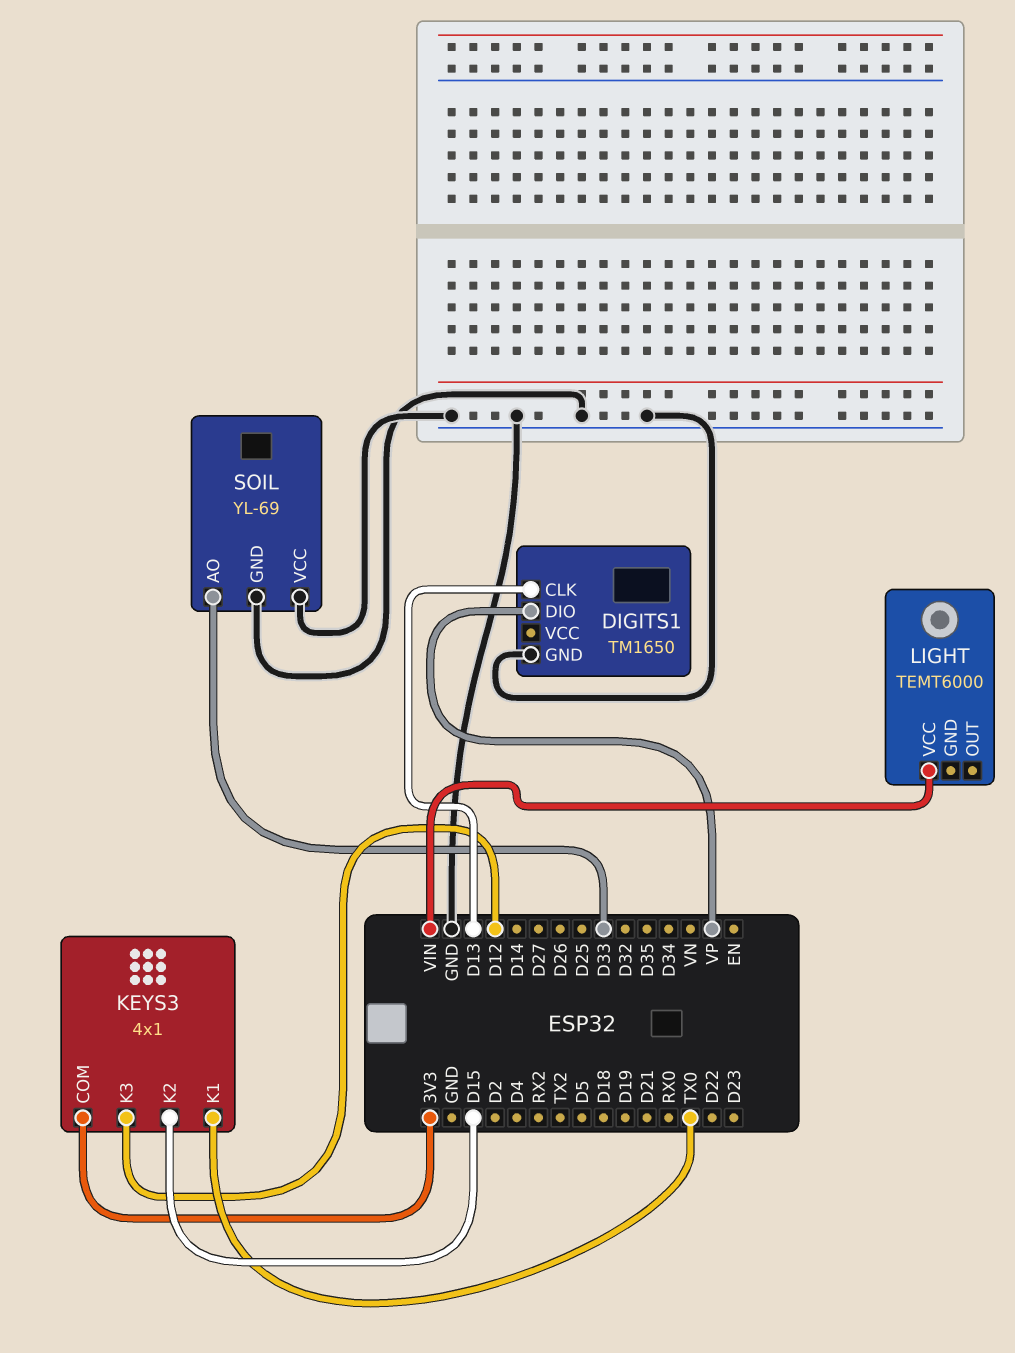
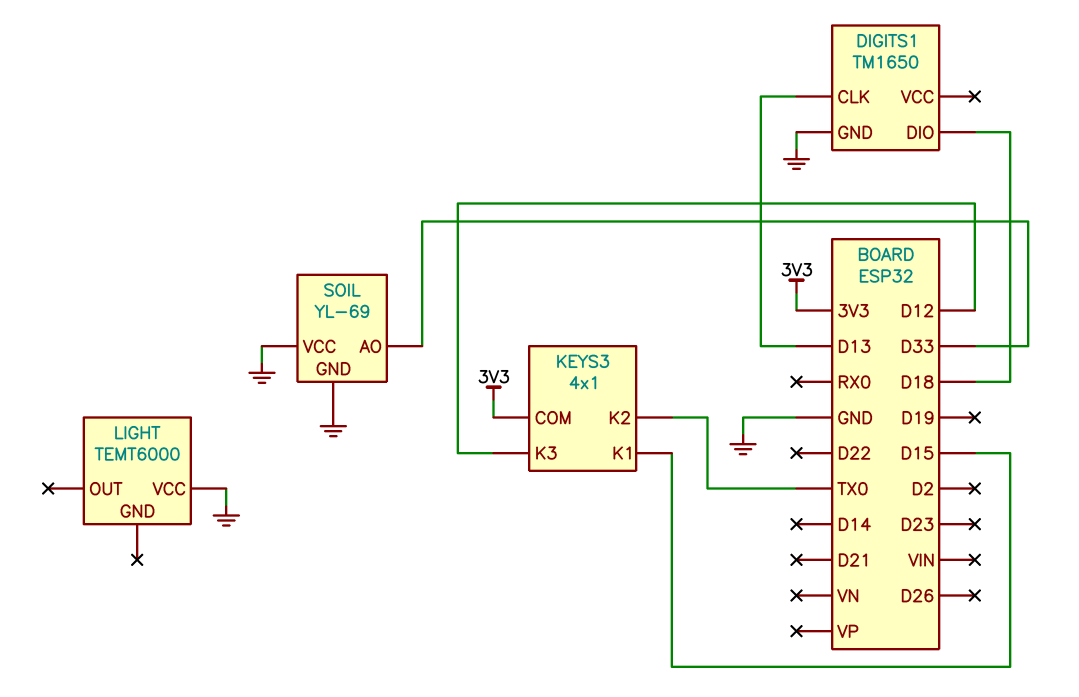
DIGITS1 pin DIO: VP -> D18
KEYS3 pin K1: TX0 -> D15
KEYS3 pin K2: D15 -> TX0
LIGHT pin VCC: VIN -> GND

